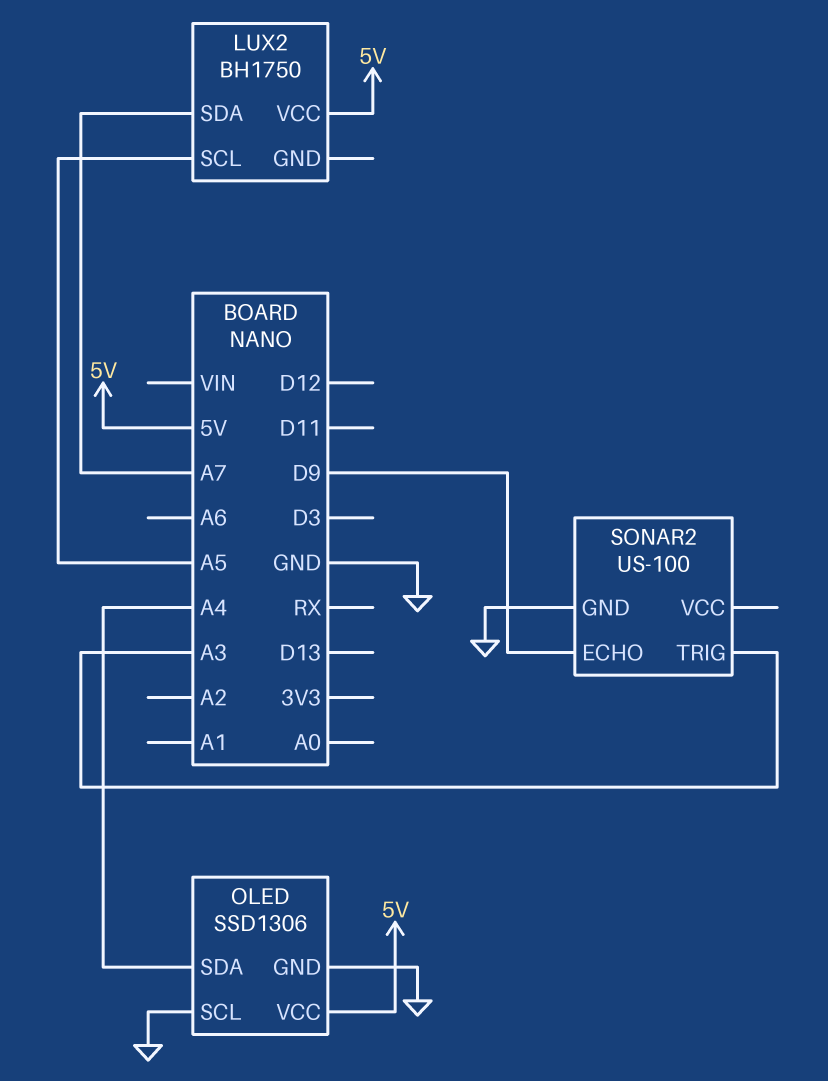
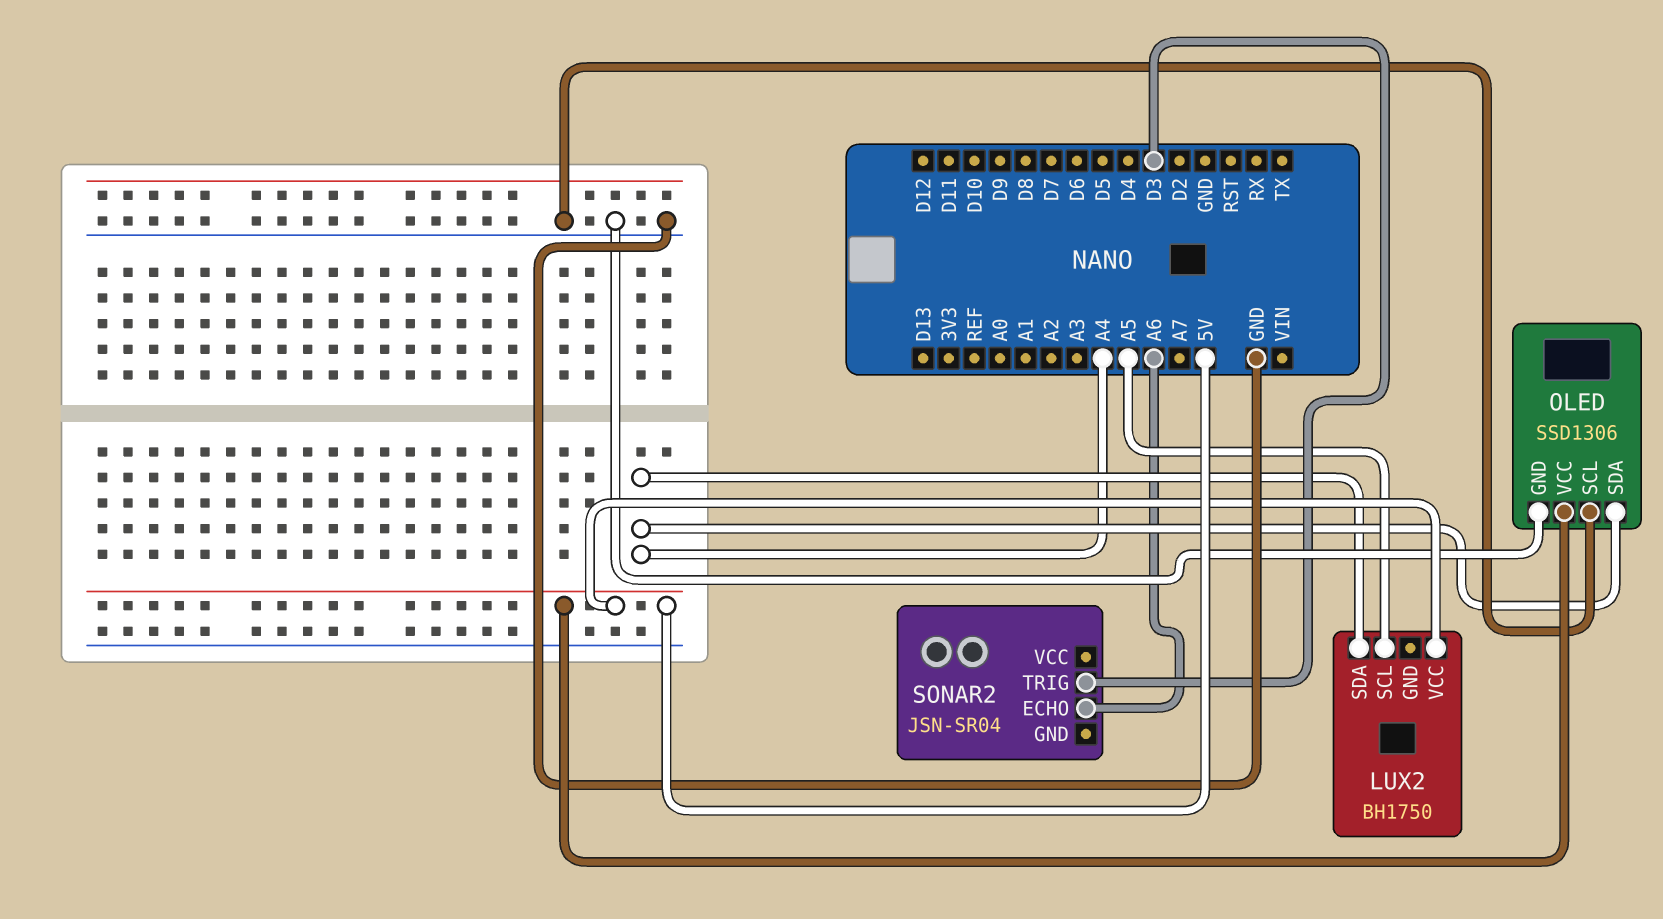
LUX2 pin SDA: A7 -> A4
SONAR2: US-100 -> JSN-SR04
SONAR2 pin ECHO: D9 -> A6
SONAR2 pin GND: GND -> none
SONAR2 pin TRIG: A3 -> D3

